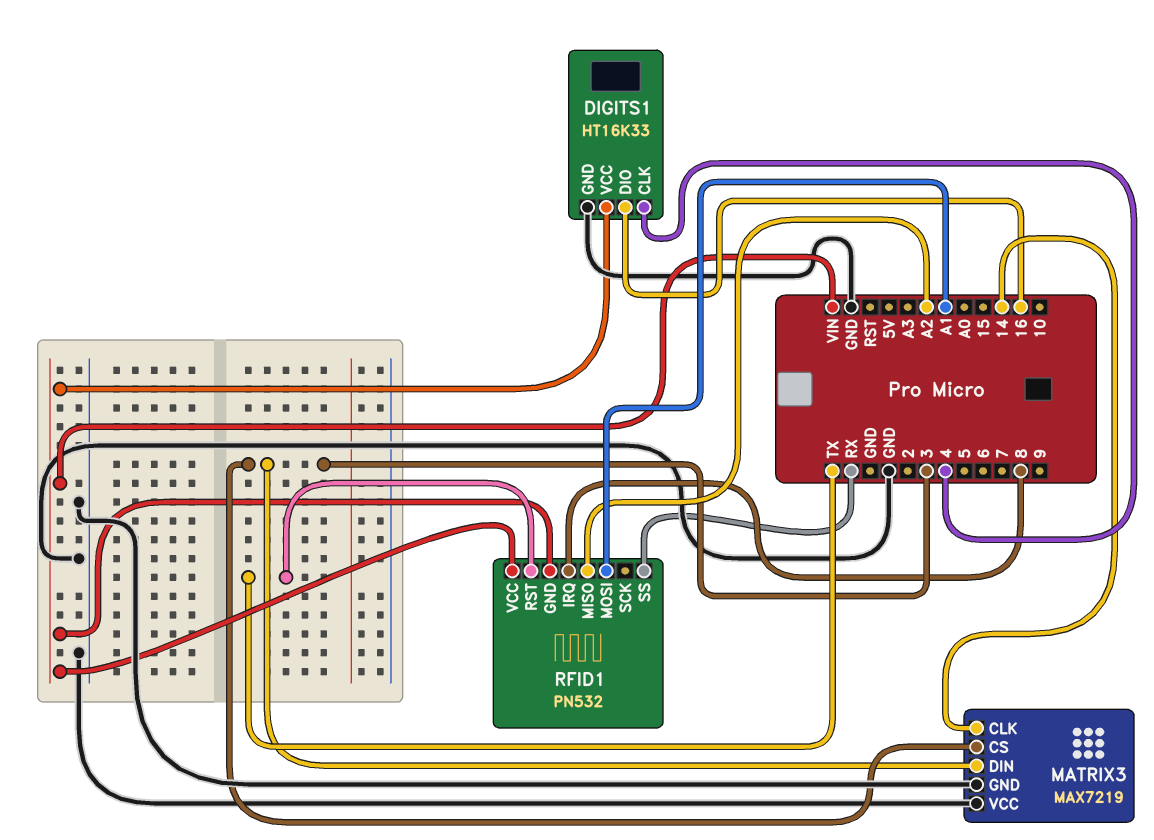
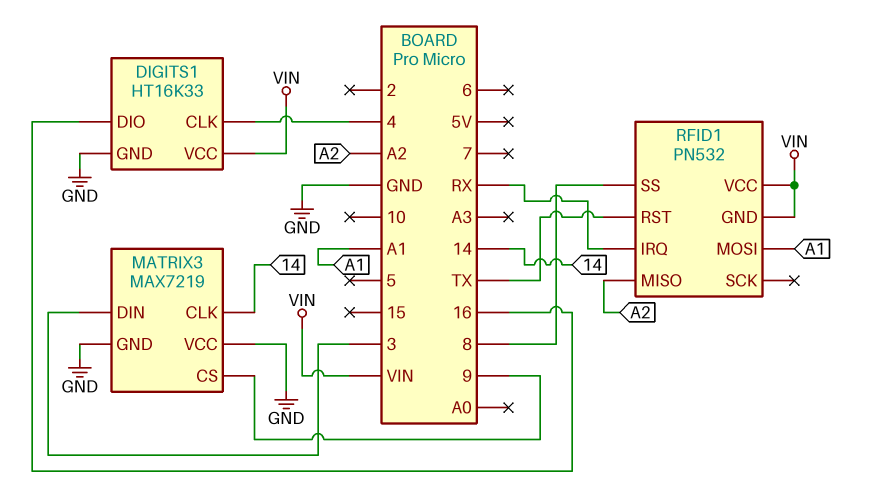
MATRIX3 pin CS: 3 -> 9
RFID1 pin IRQ: 8 -> RX
RFID1 pin SS: RX -> 8

